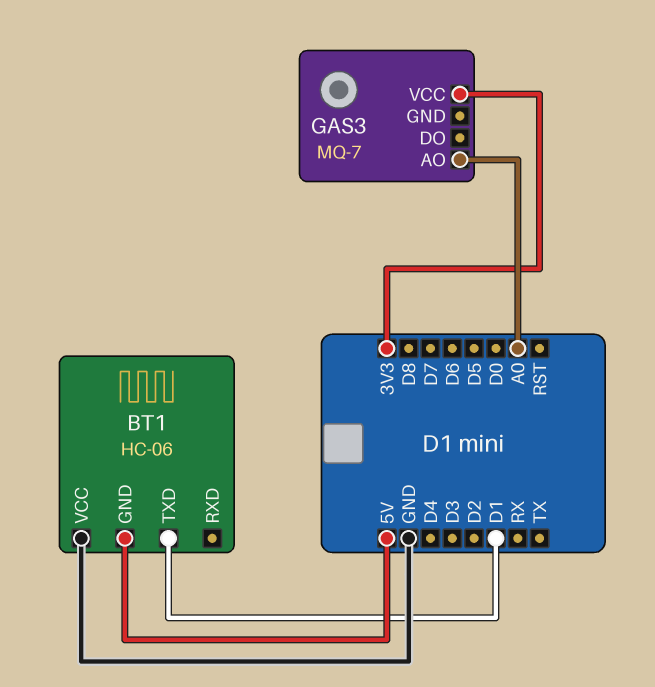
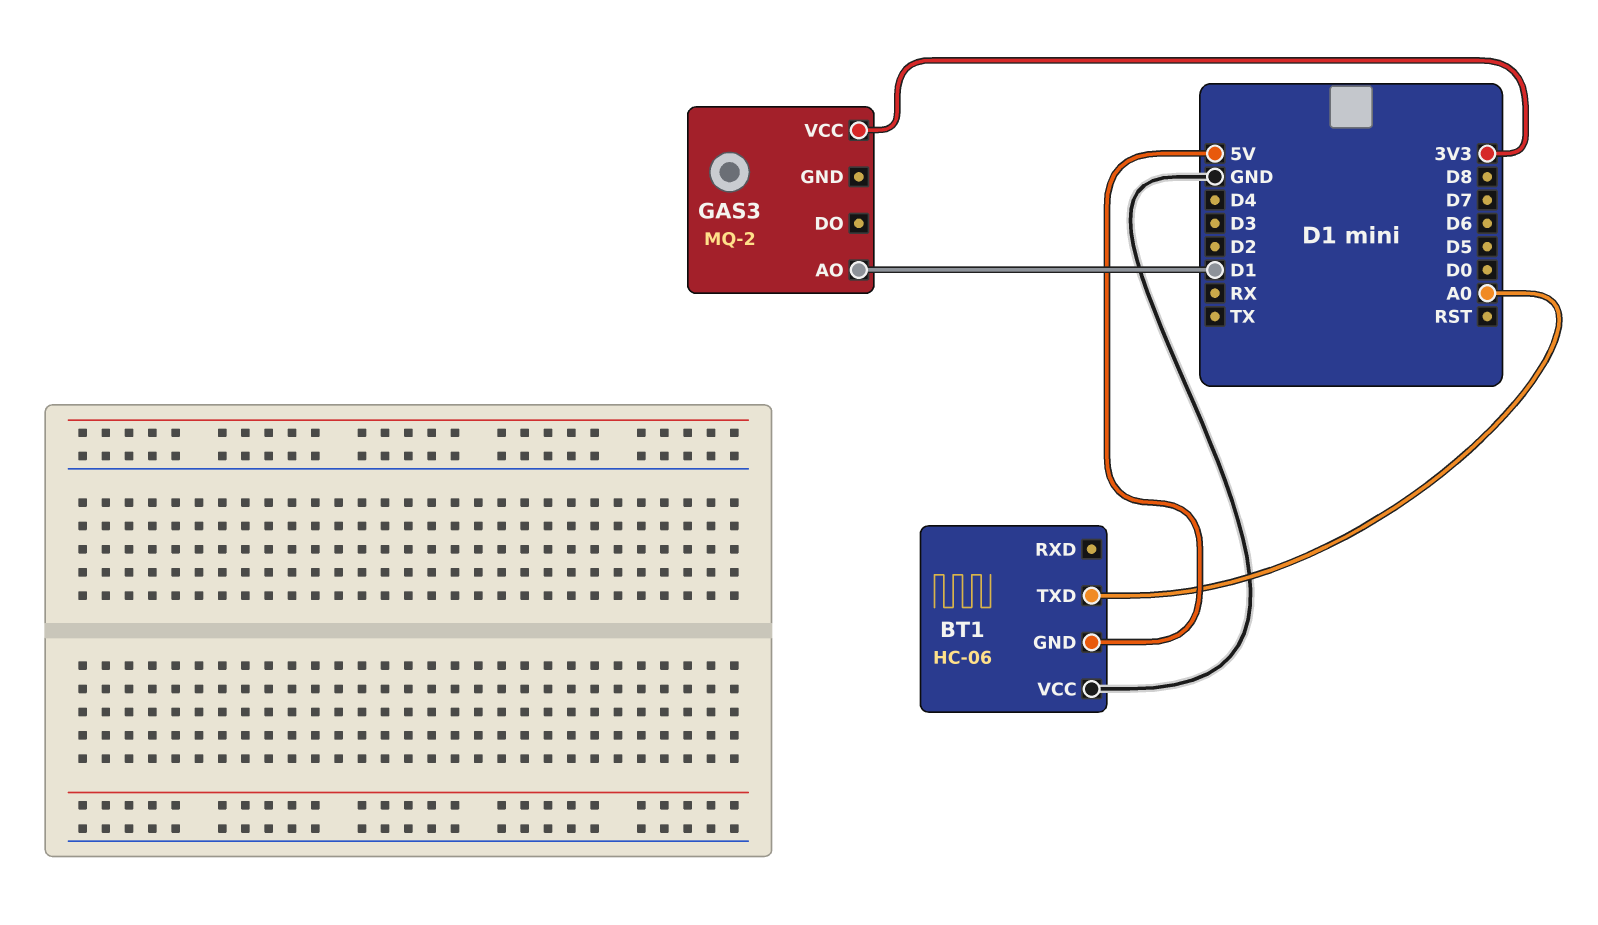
BT1 pin TXD: D1 -> A0
GAS3: MQ-7 -> MQ-2
GAS3 pin AO: A0 -> D1

